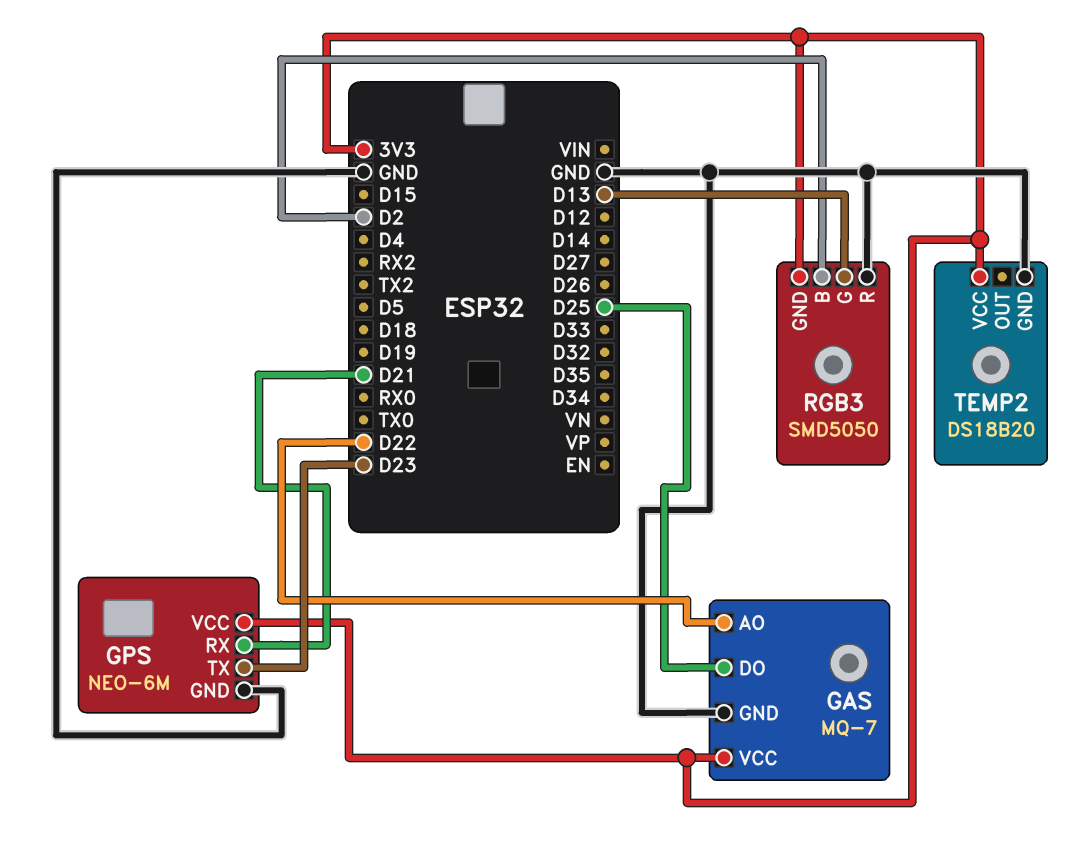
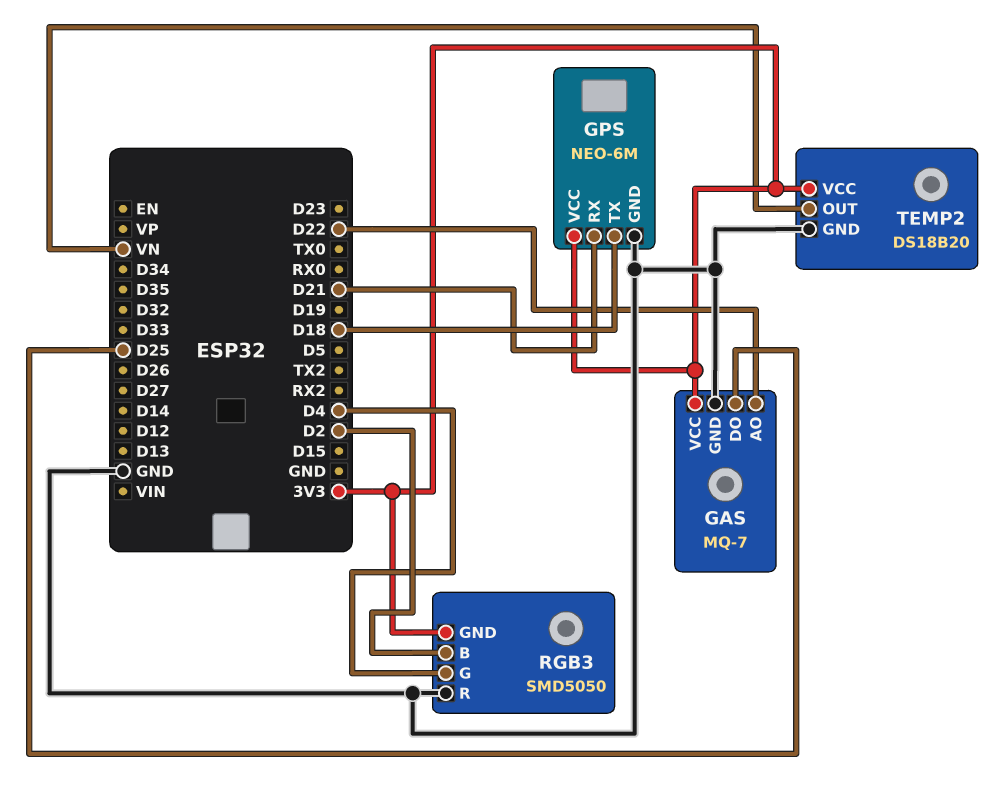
GPS pin TX: D23 -> D18
RGB3 pin G: D13 -> D4
TEMP2 pin OUT: none -> VN

